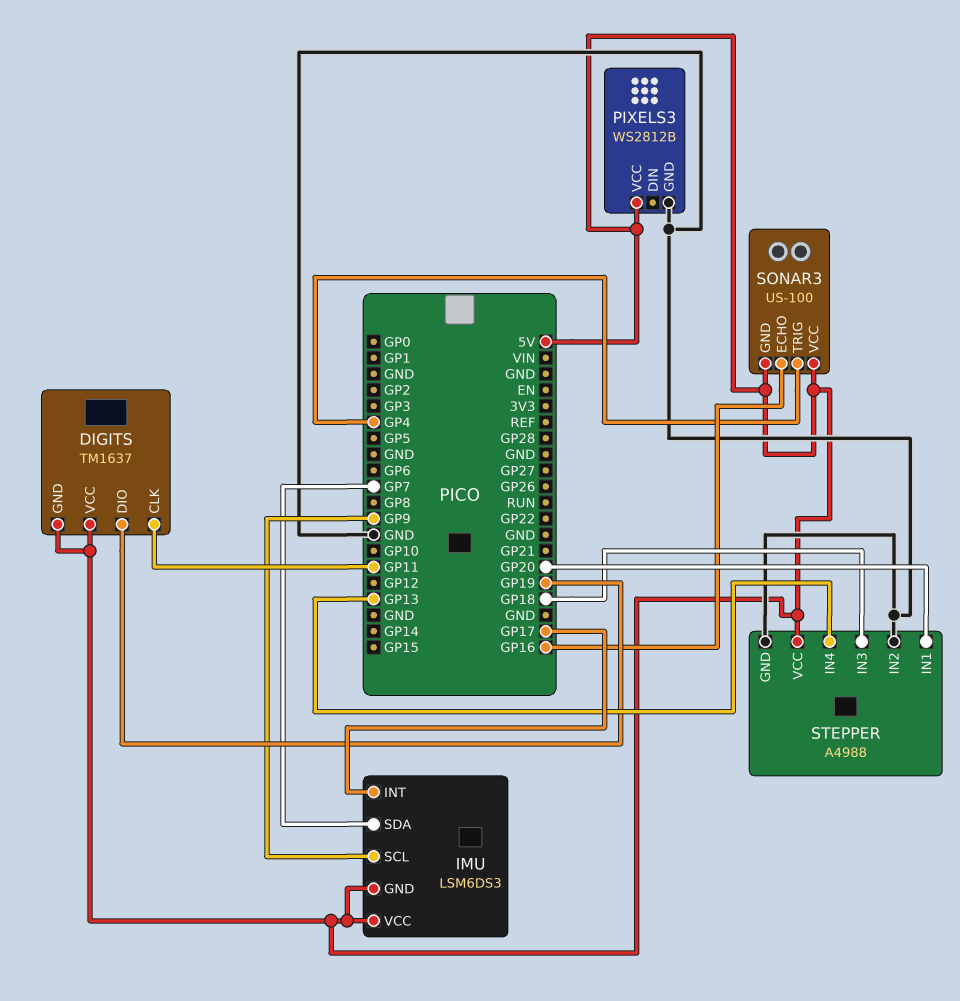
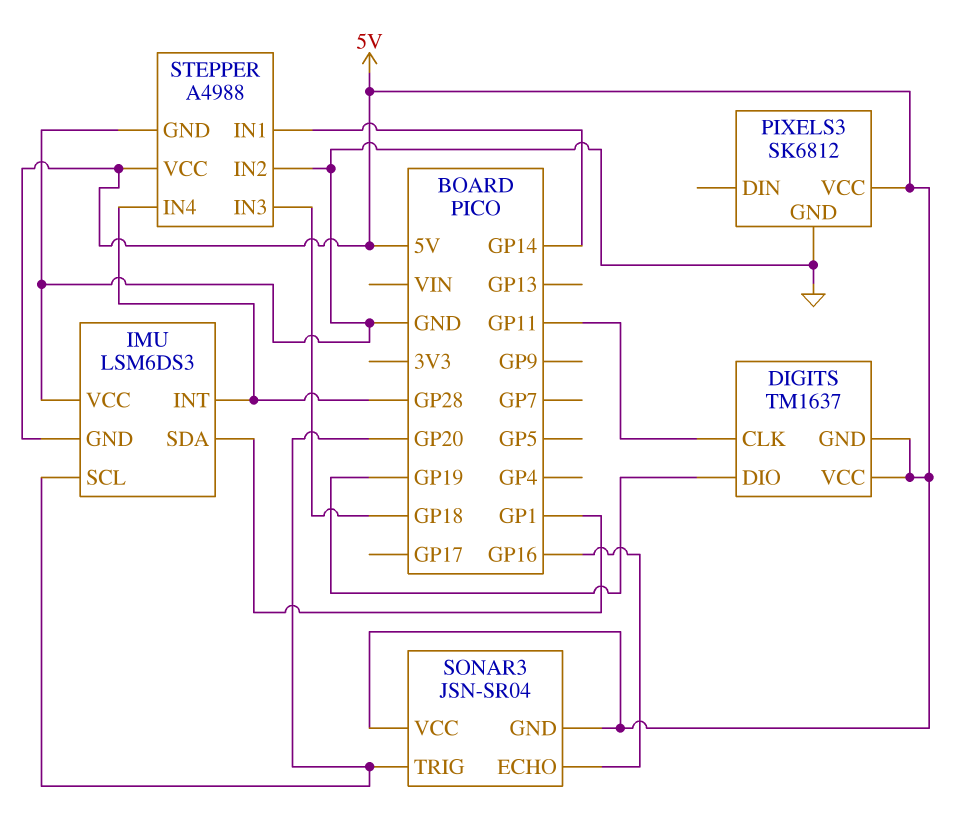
IMU pin INT: GP17 -> GP28
IMU pin SCL: GP9 -> GP20
IMU pin SDA: GP7 -> GP1
IMU pin VCC: 5V -> GND
PIXELS3: WS2812B -> SK6812
SONAR3: US-100 -> JSN-SR04
SONAR3 pin TRIG: GP4 -> GP20
STEPPER pin IN1: GP20 -> GP14
STEPPER pin IN4: GP13 -> GP28

